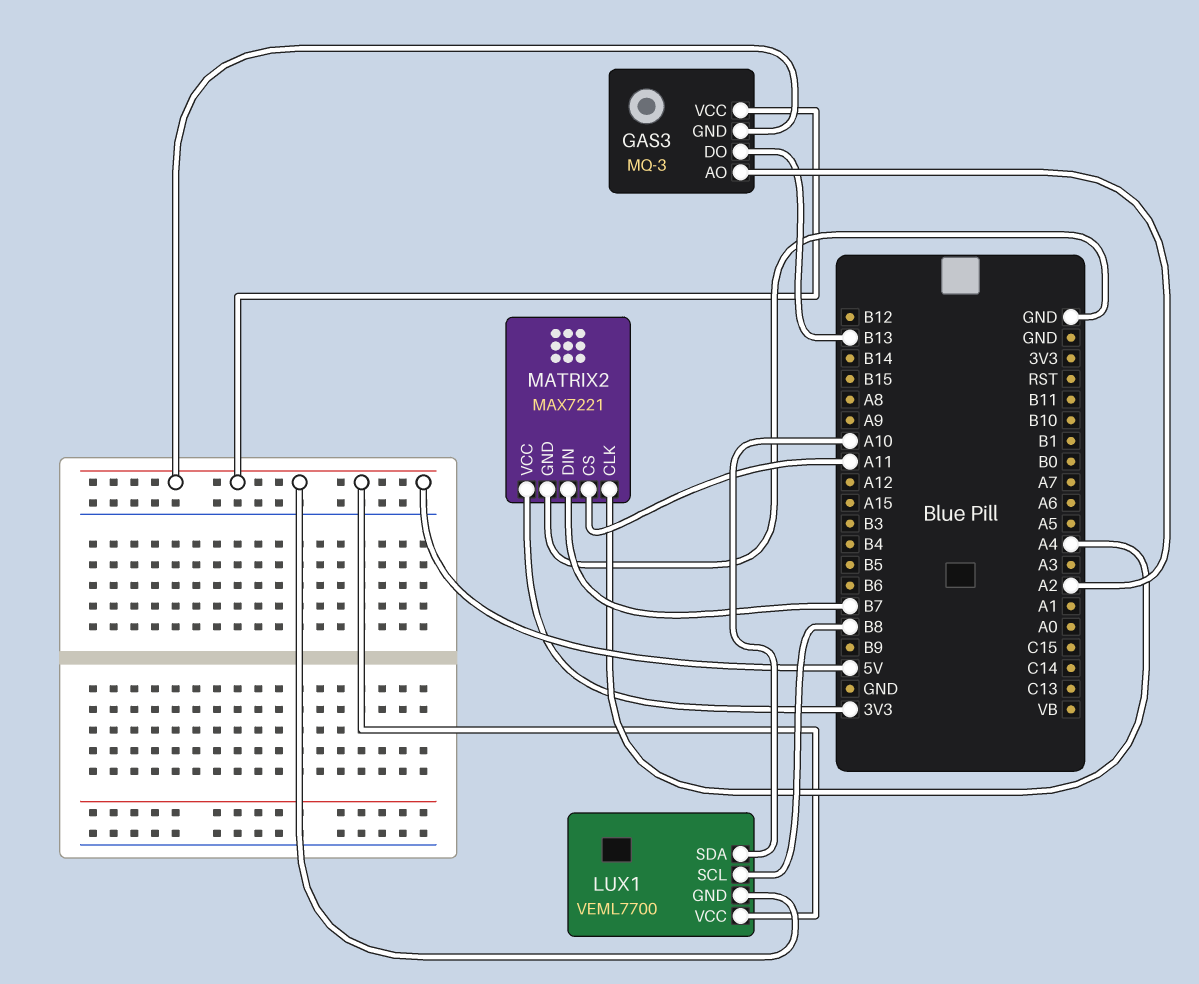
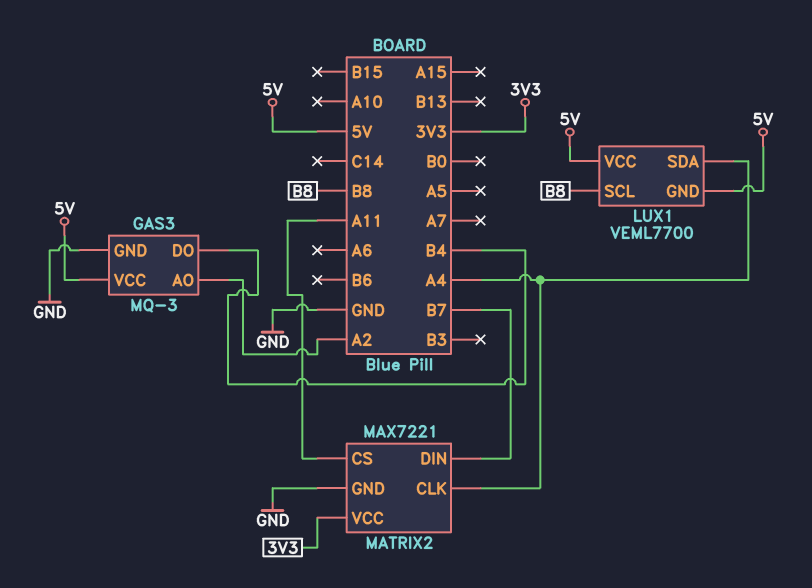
GAS3 pin DO: B13 -> B4
GAS3 pin GND: 5V -> GND
LUX1 pin SDA: A10 -> A4

